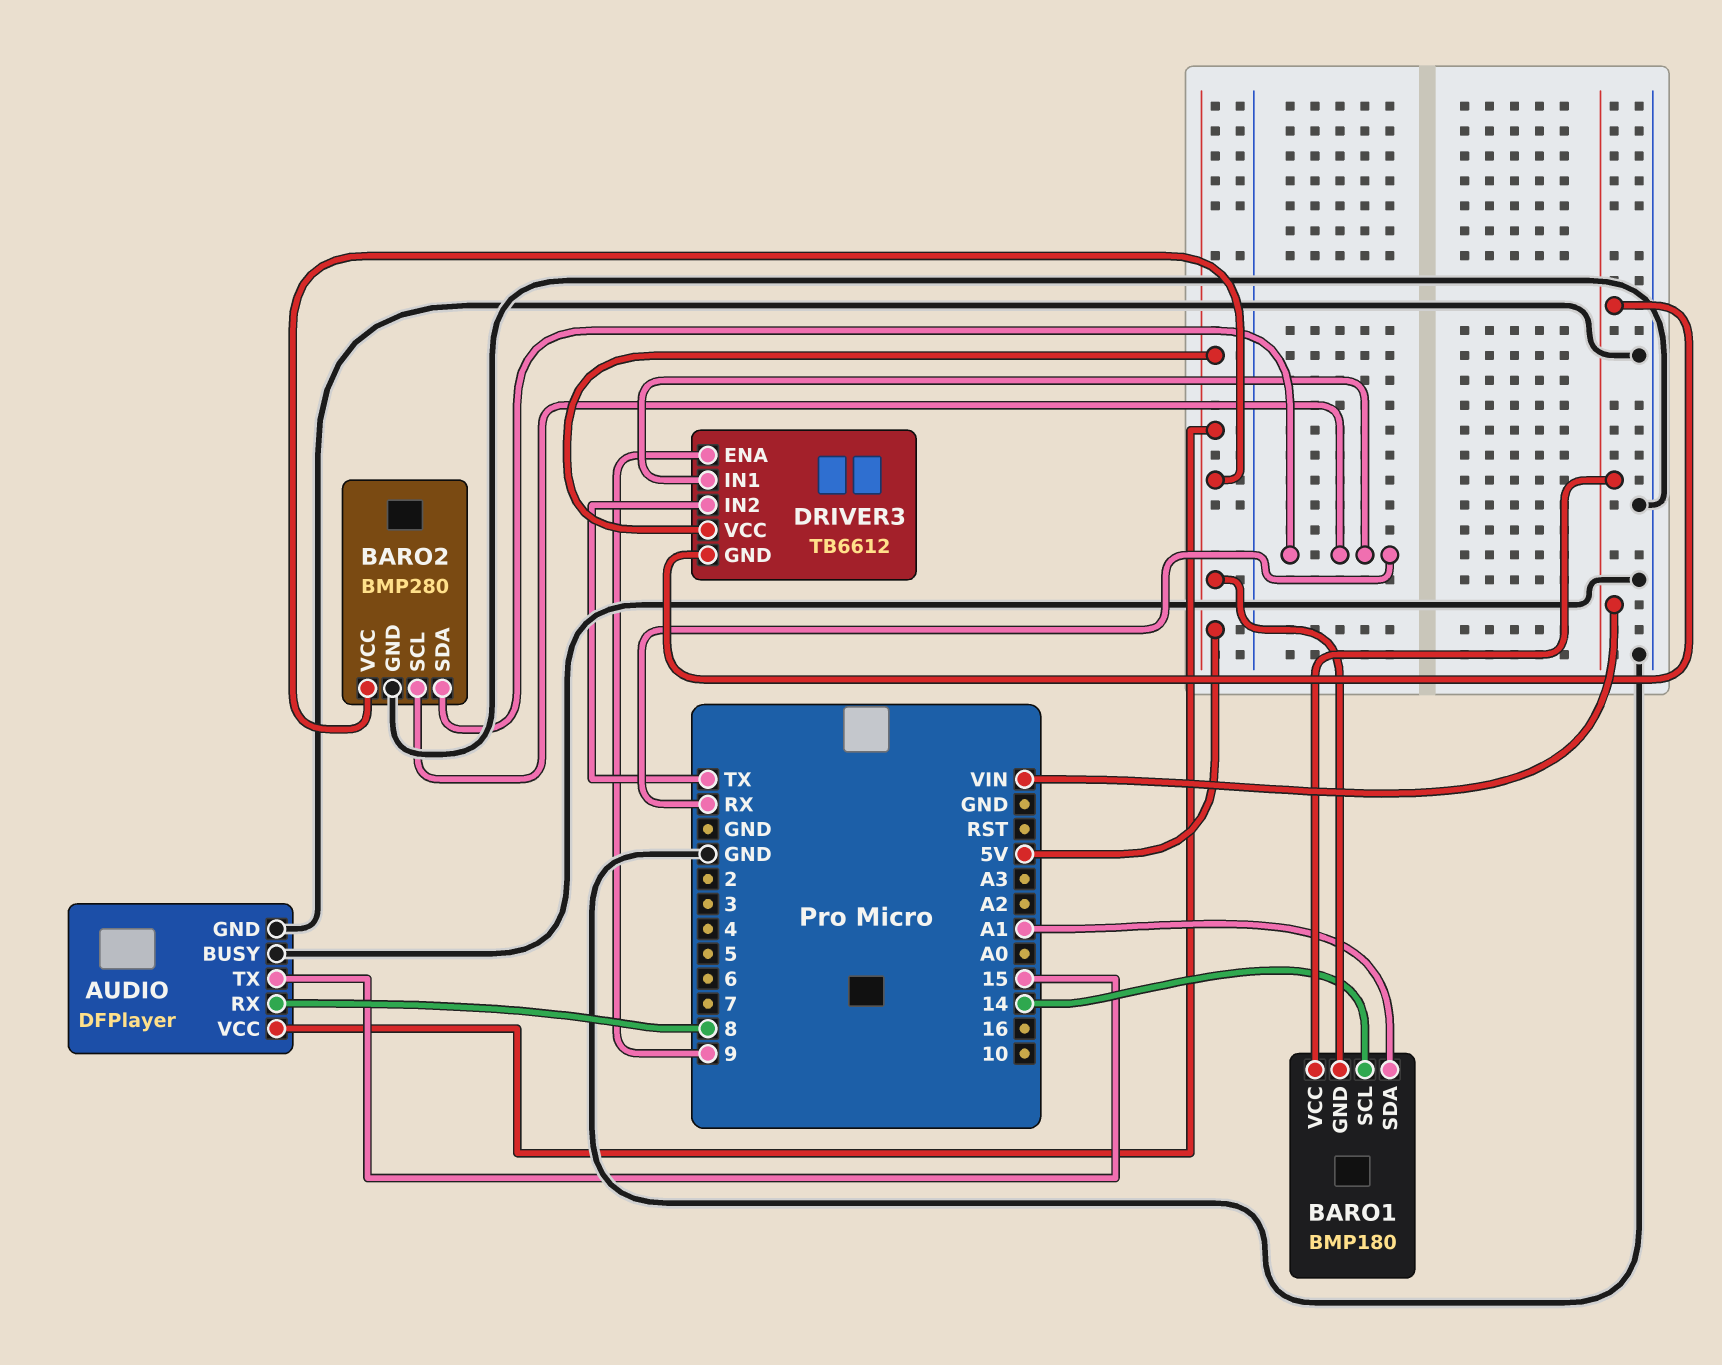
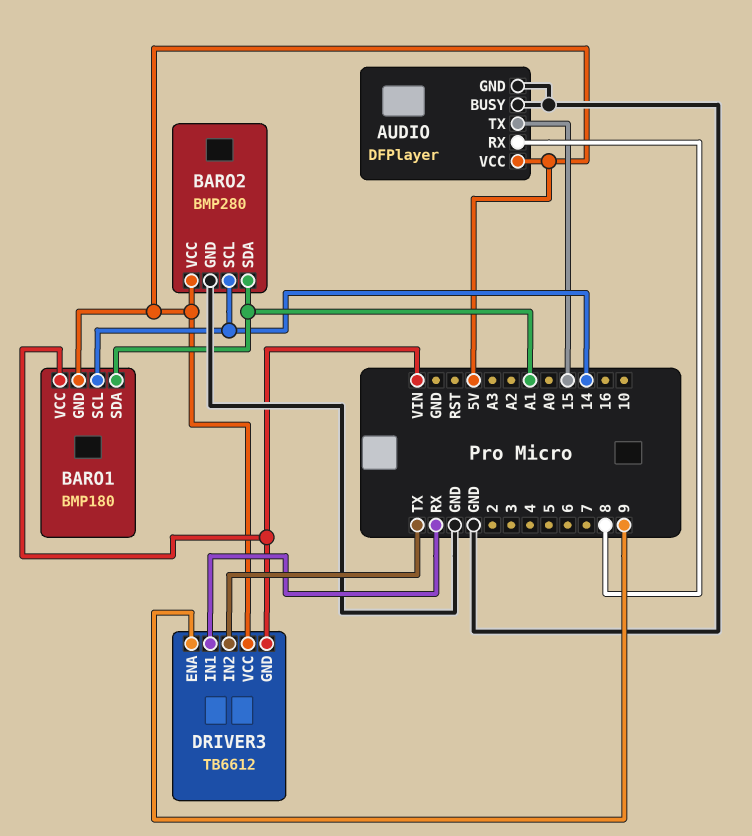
BARO2 pin SCL: RX -> 14
BARO2 pin SDA: RX -> A1

